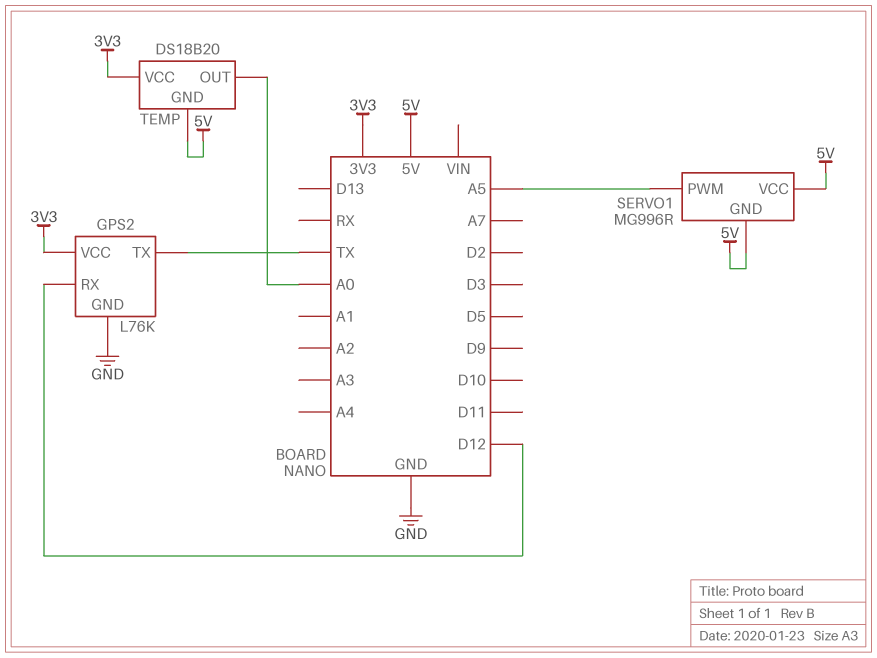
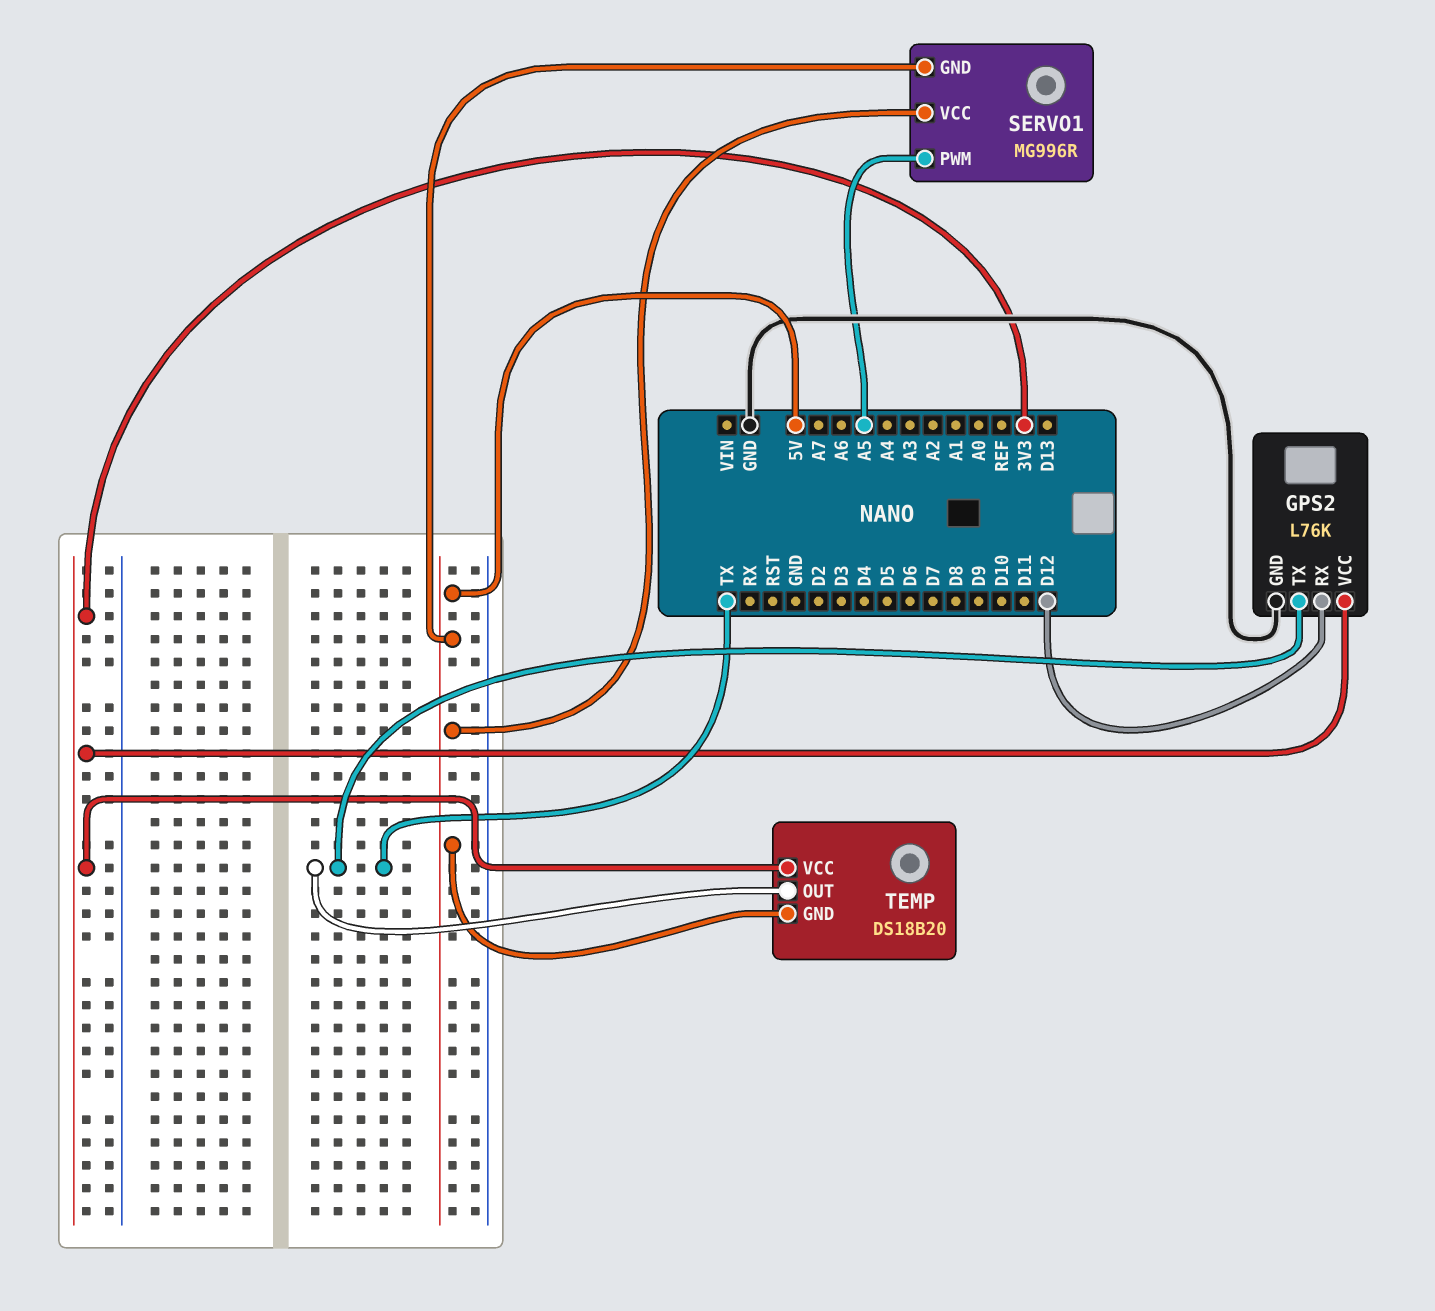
TEMP pin OUT: A0 -> TX

